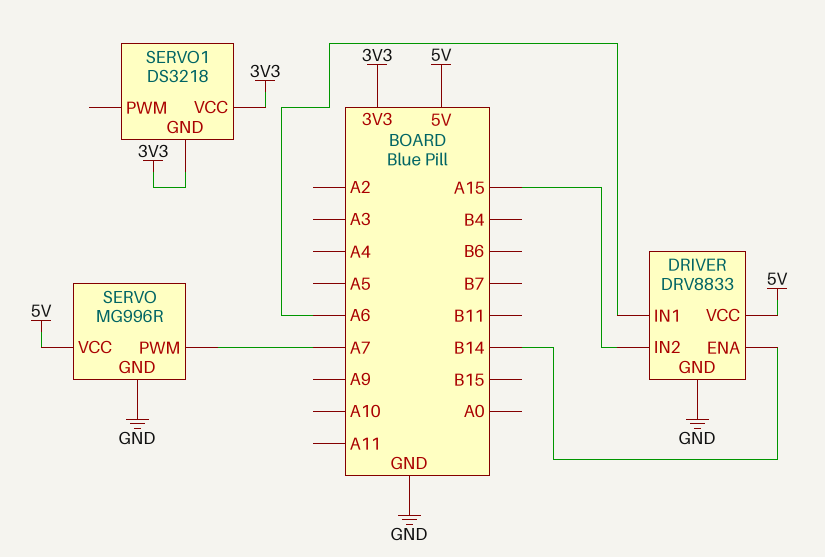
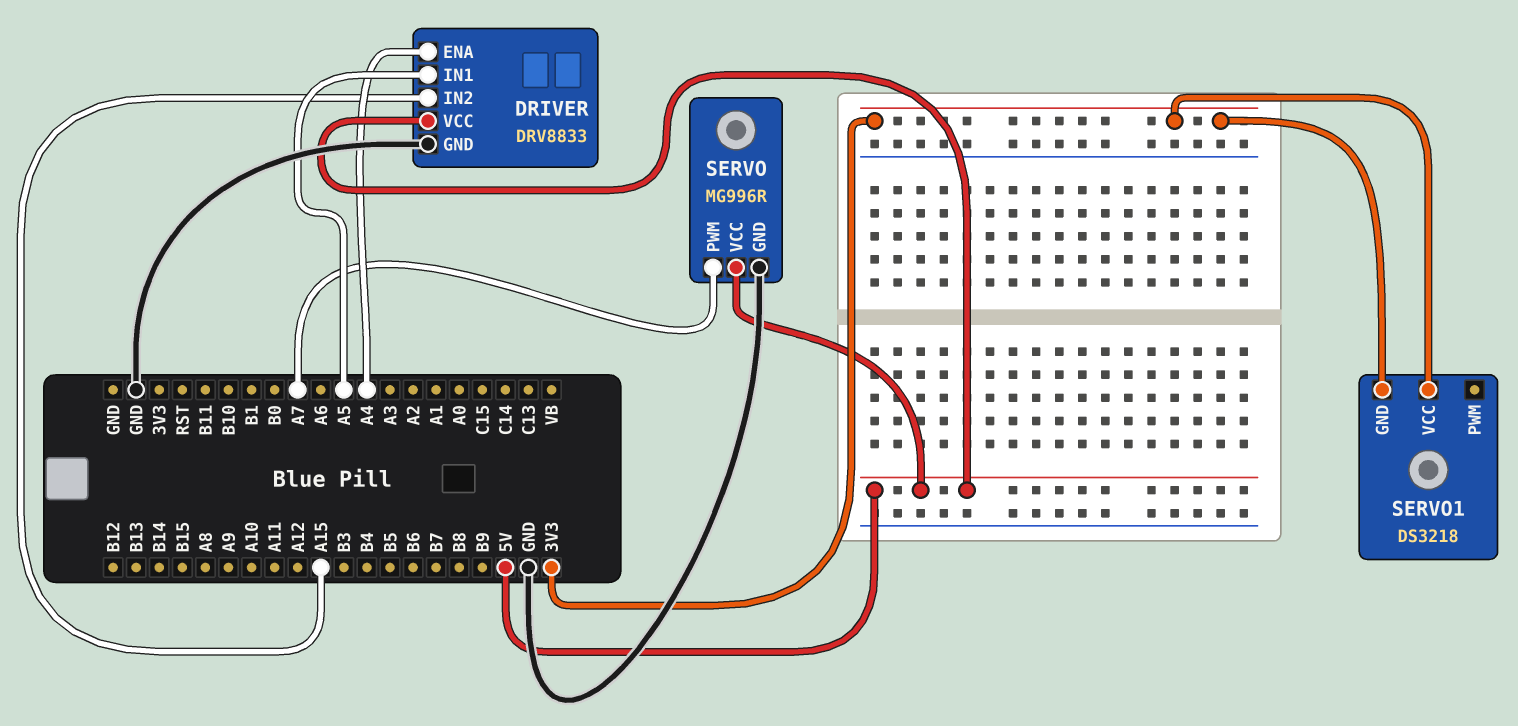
DRIVER pin ENA: B14 -> A4
DRIVER pin IN1: A6 -> A5

